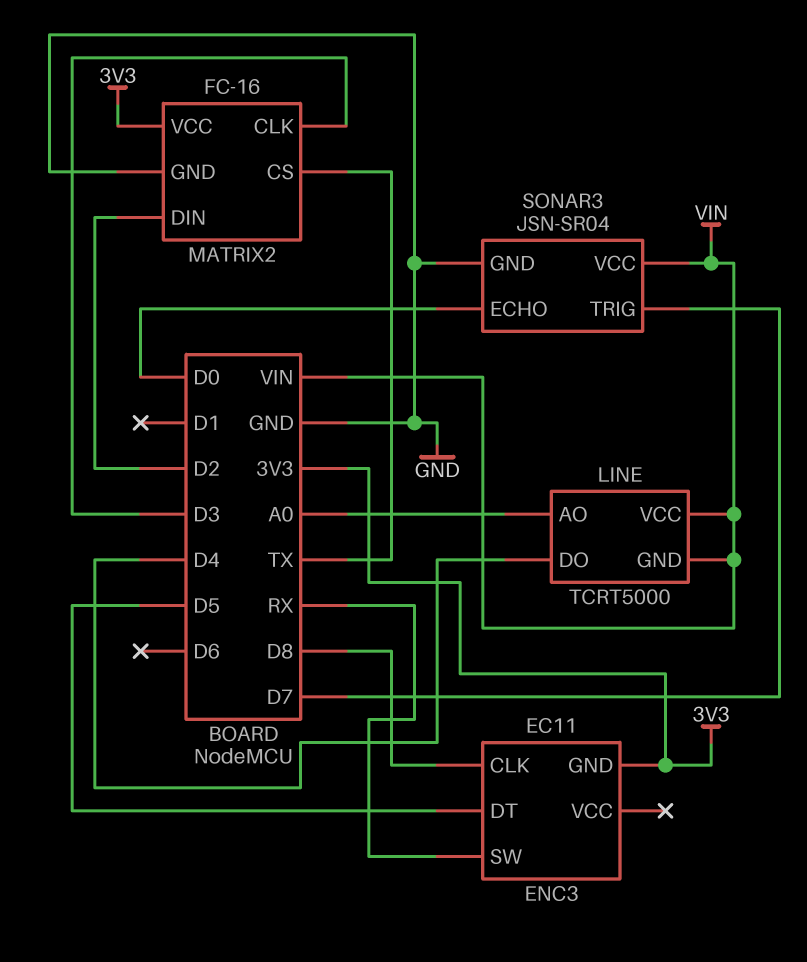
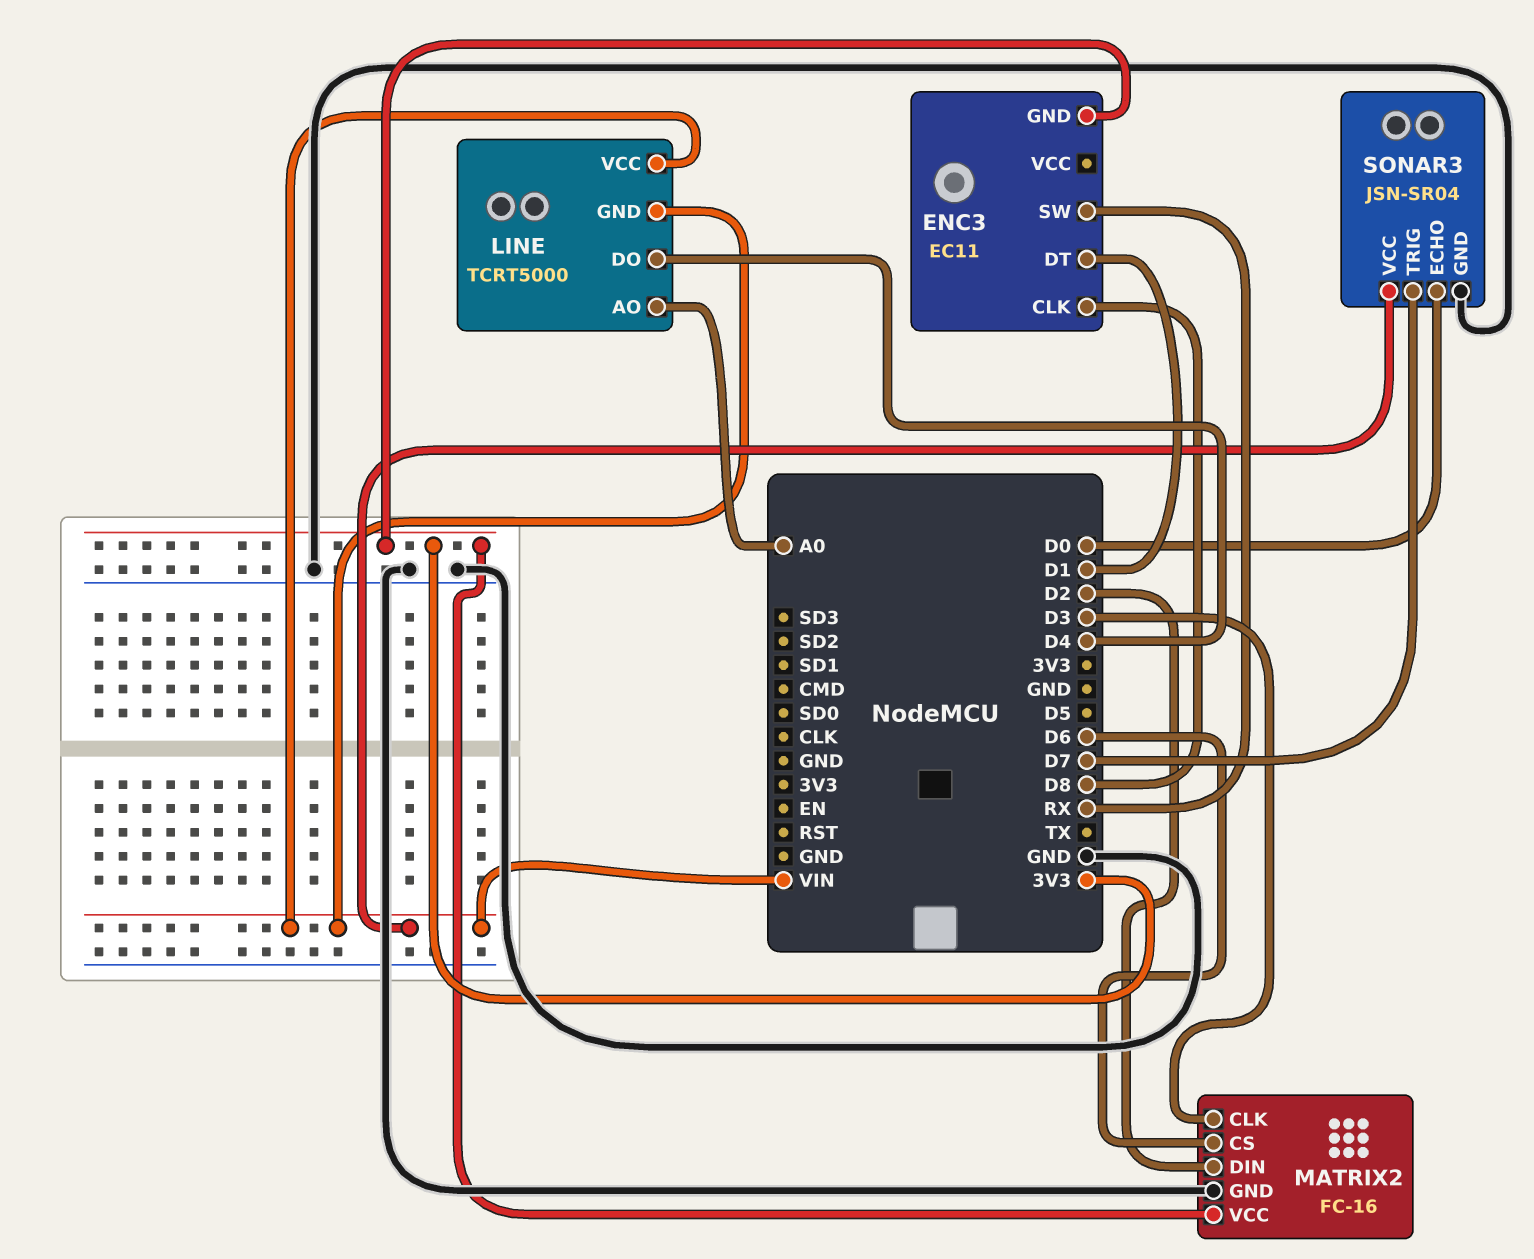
ENC3 pin DT: D5 -> D1
MATRIX2 pin CS: TX -> D6

